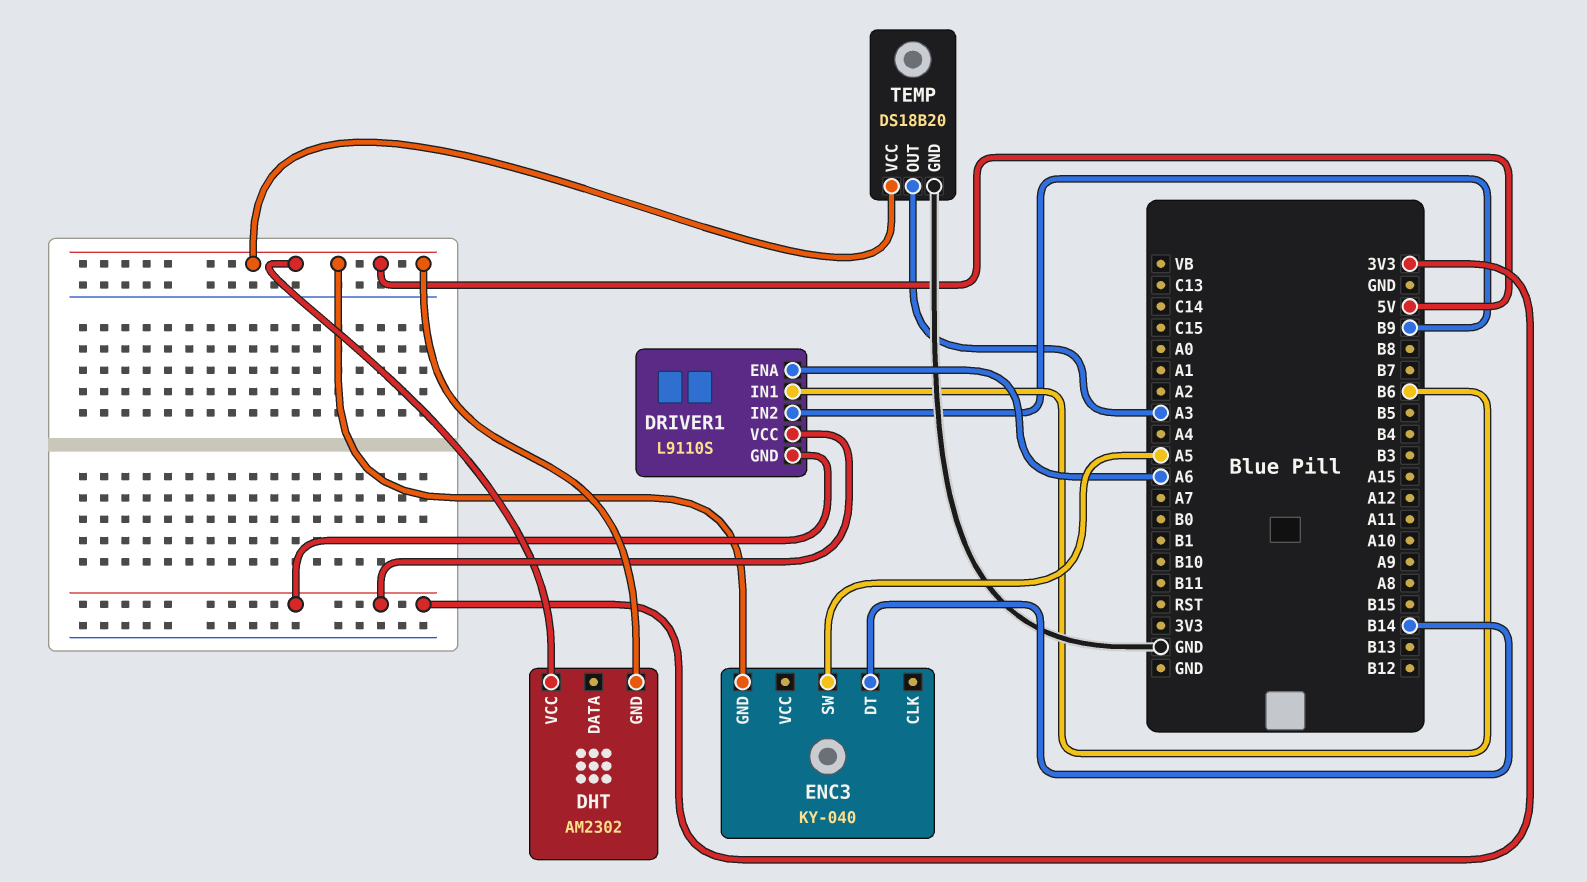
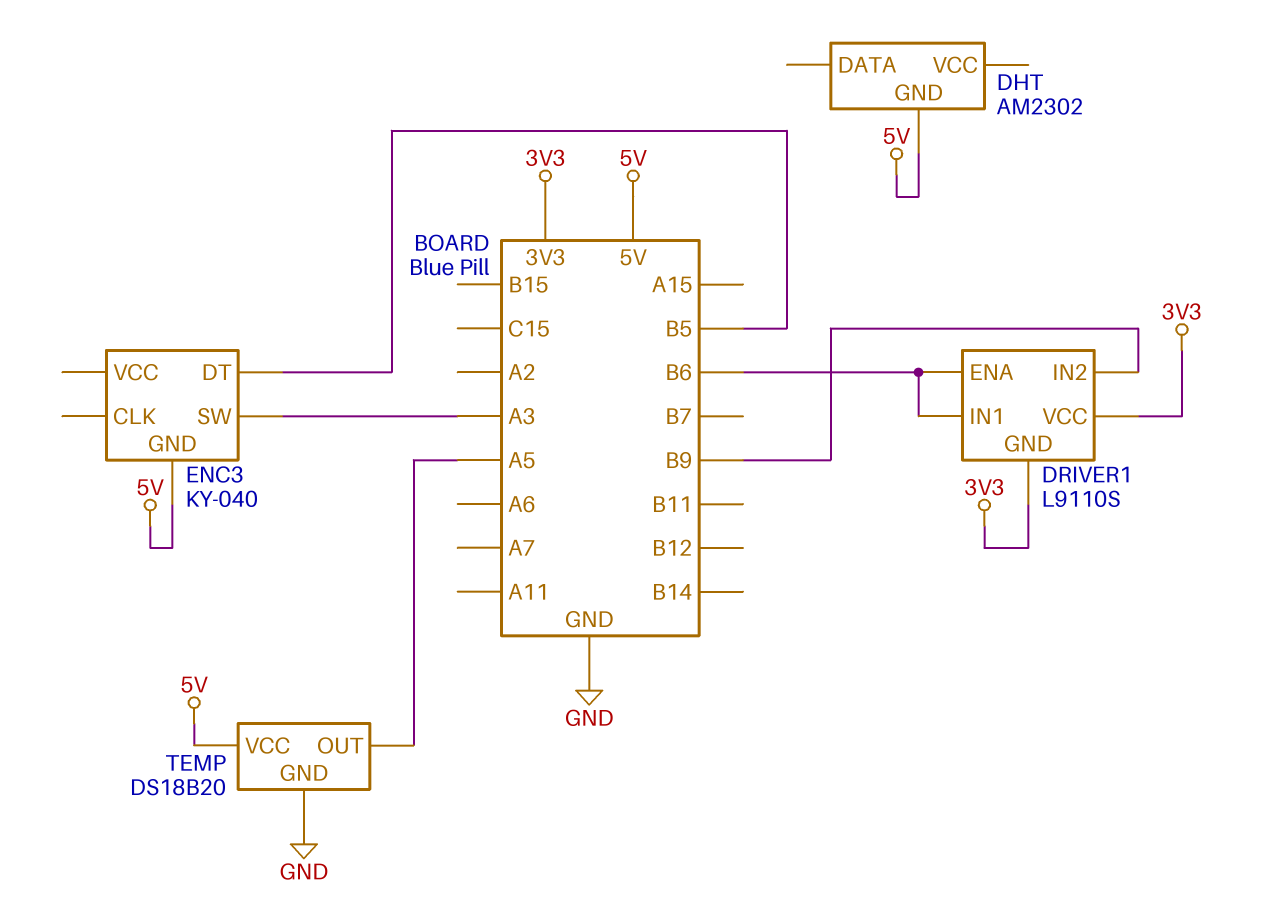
DHT pin VCC: 5V -> none
DRIVER1 pin ENA: A6 -> B6
ENC3 pin DT: B14 -> B5
ENC3 pin SW: A5 -> A3
TEMP pin OUT: A3 -> A5

